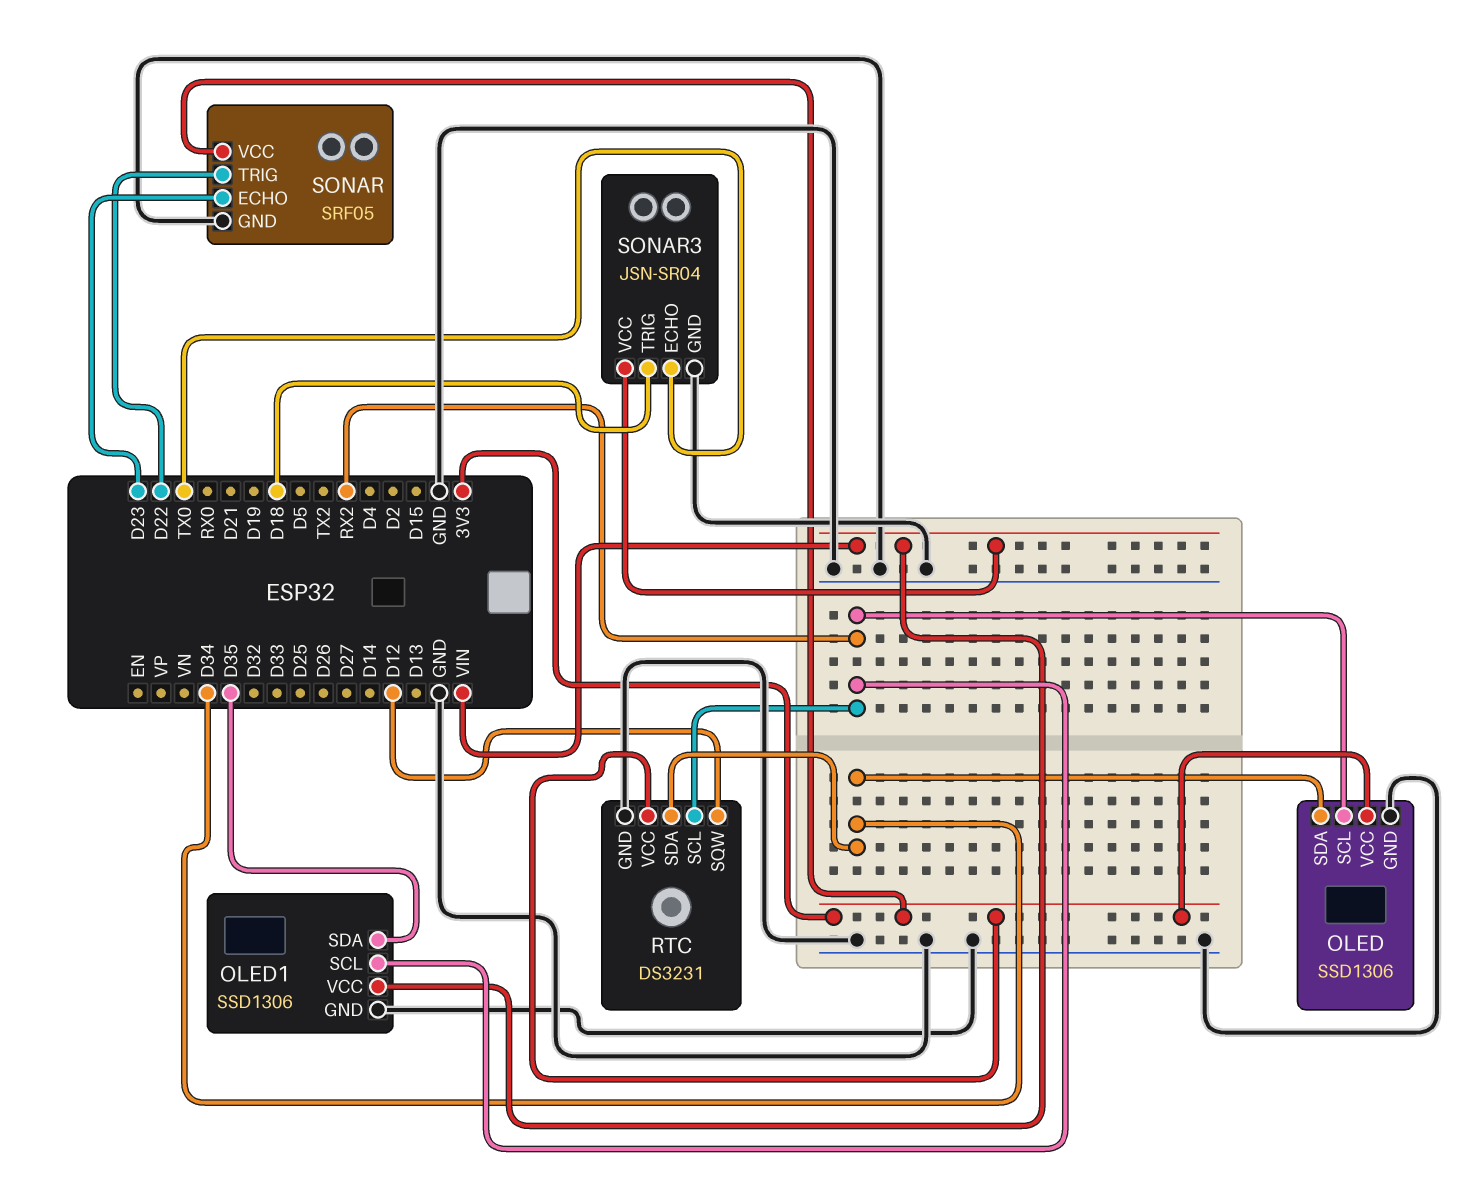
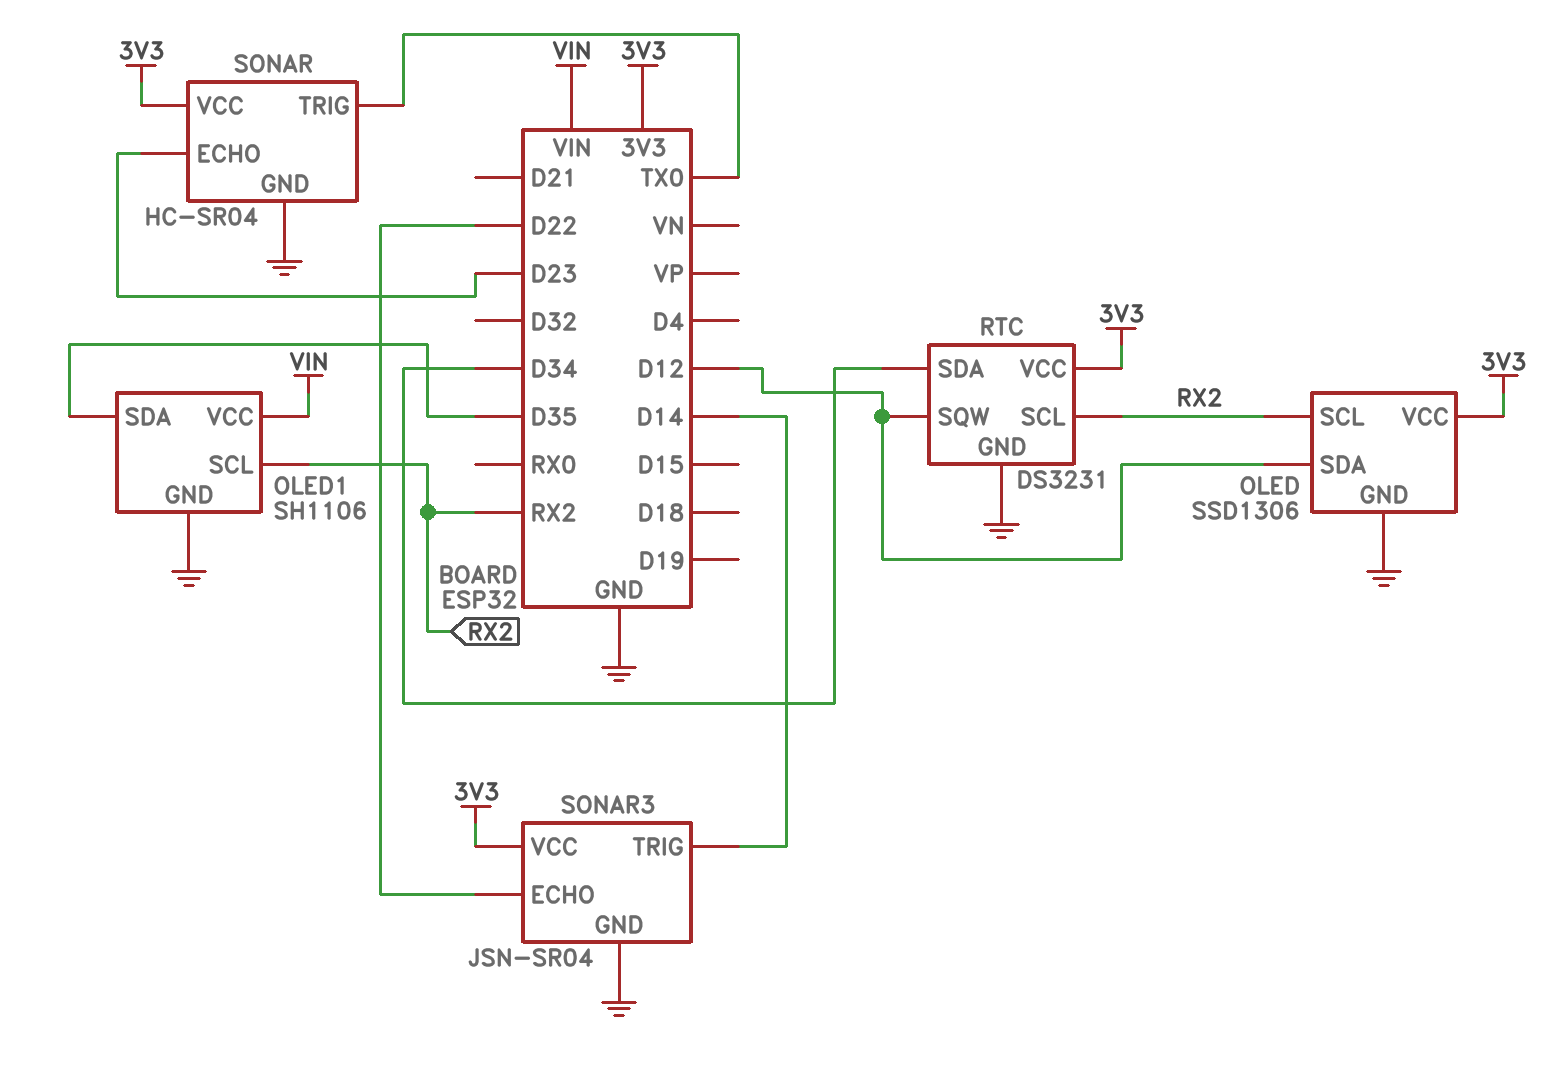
OLED pin SDA: D34 -> D12
OLED1: SSD1306 -> SH1106
SONAR: SRF05 -> HC-SR04
SONAR pin TRIG: D22 -> TX0
SONAR3 pin ECHO: TX0 -> D22
SONAR3 pin TRIG: D18 -> D14
SONAR3 pin VCC: VIN -> 3V3

